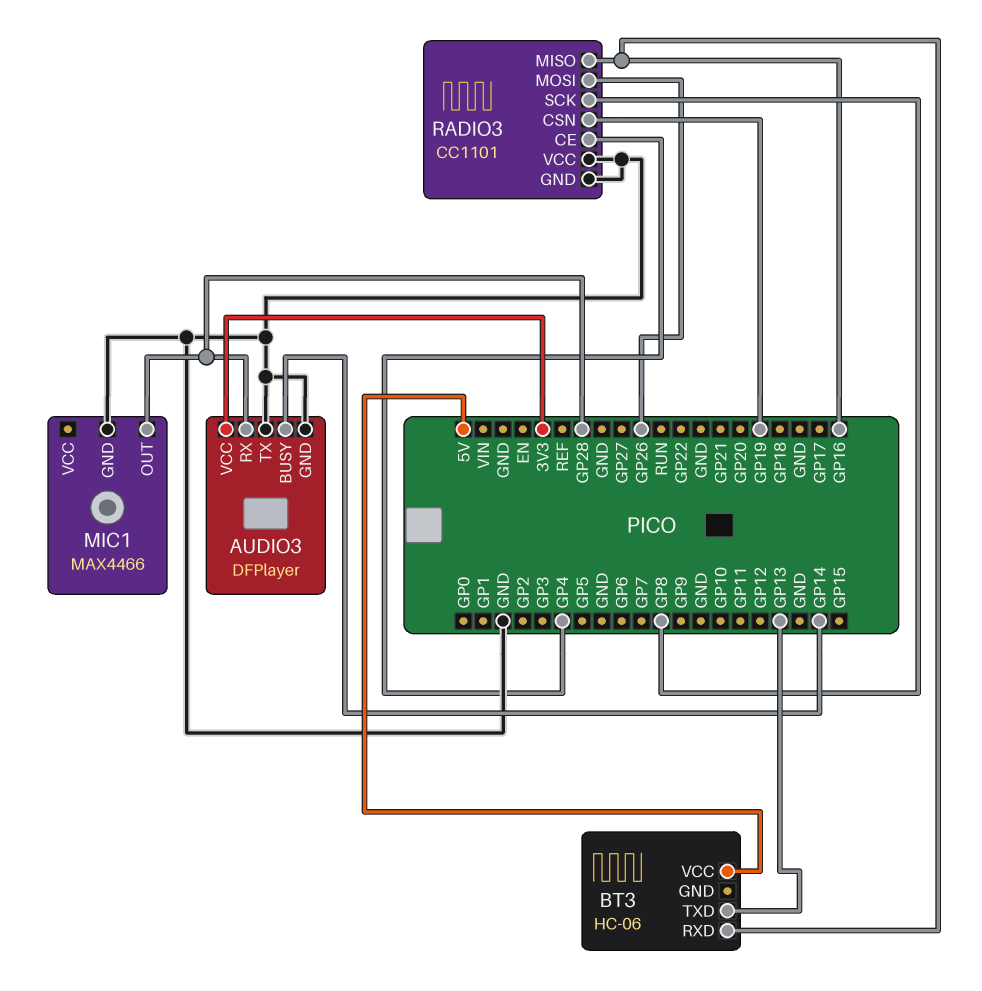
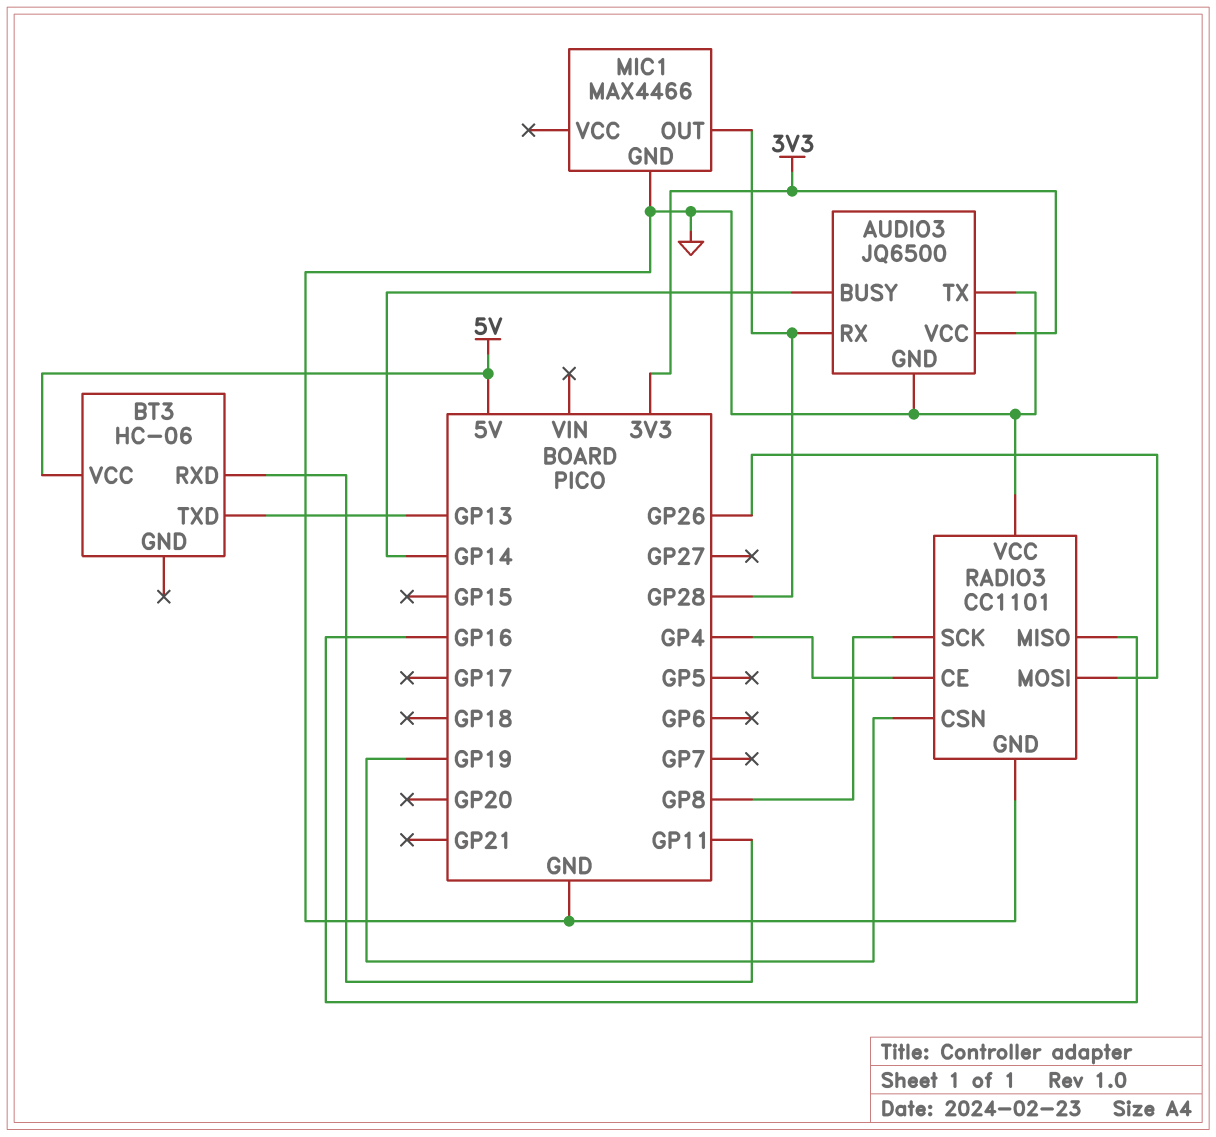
AUDIO3: DFPlayer -> JQ6500
BT3 pin RXD: GP16 -> GP11

